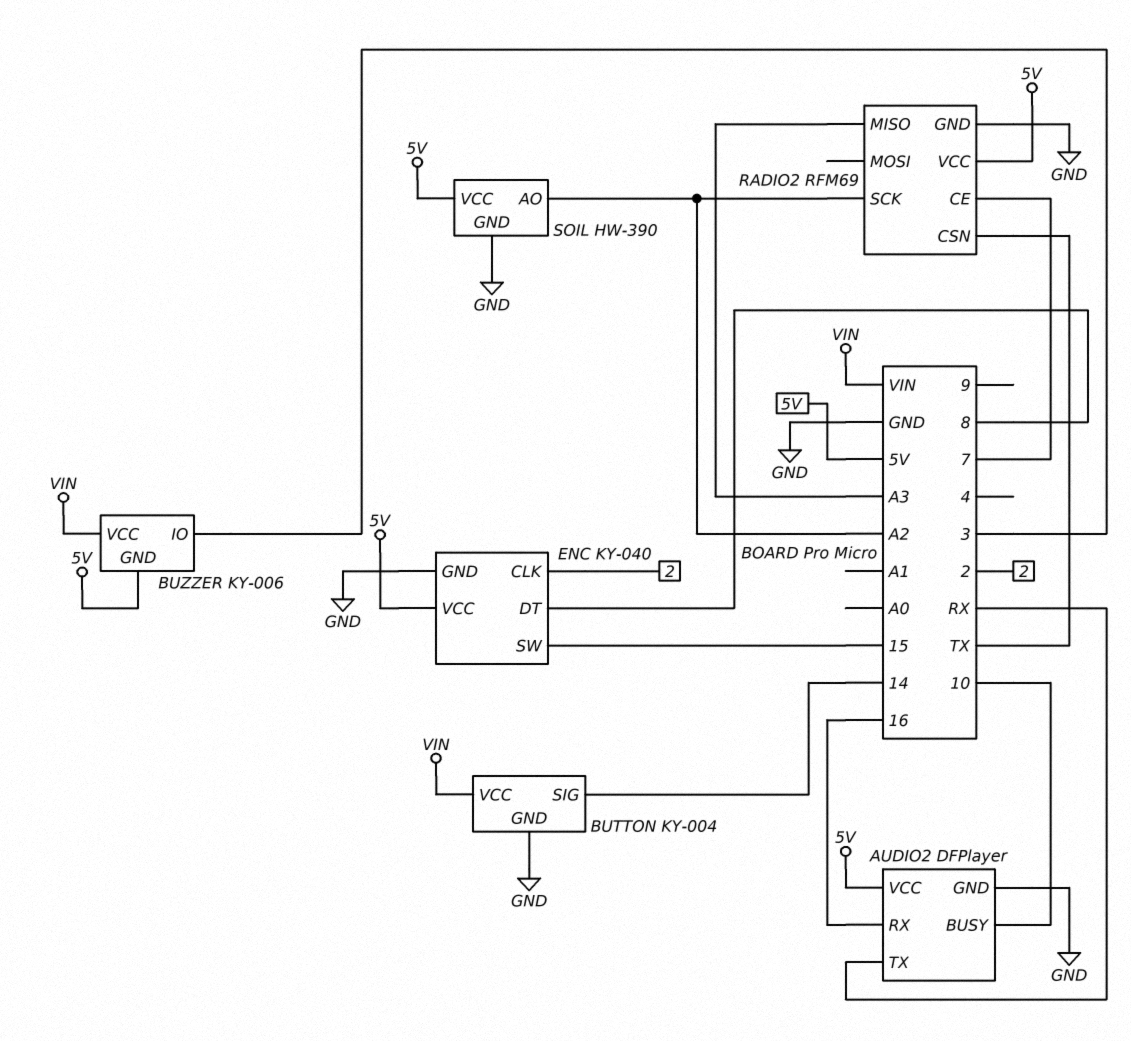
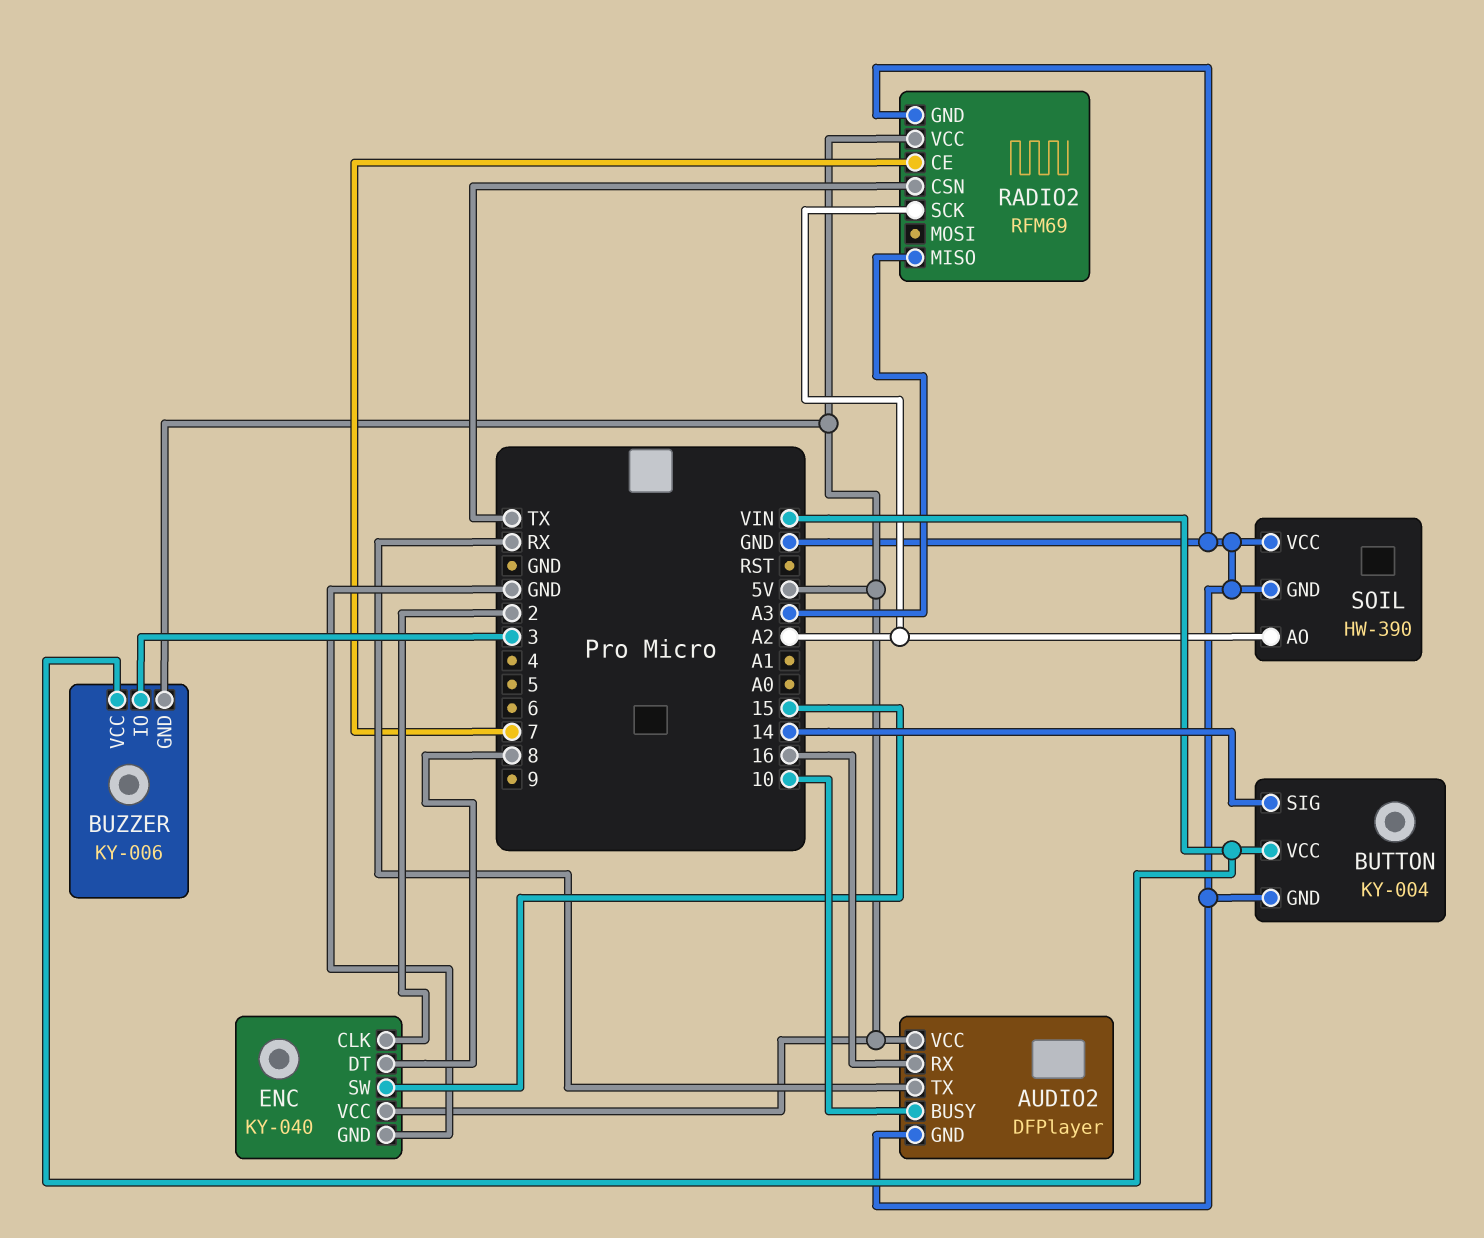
SOIL pin VCC: 5V -> GND

